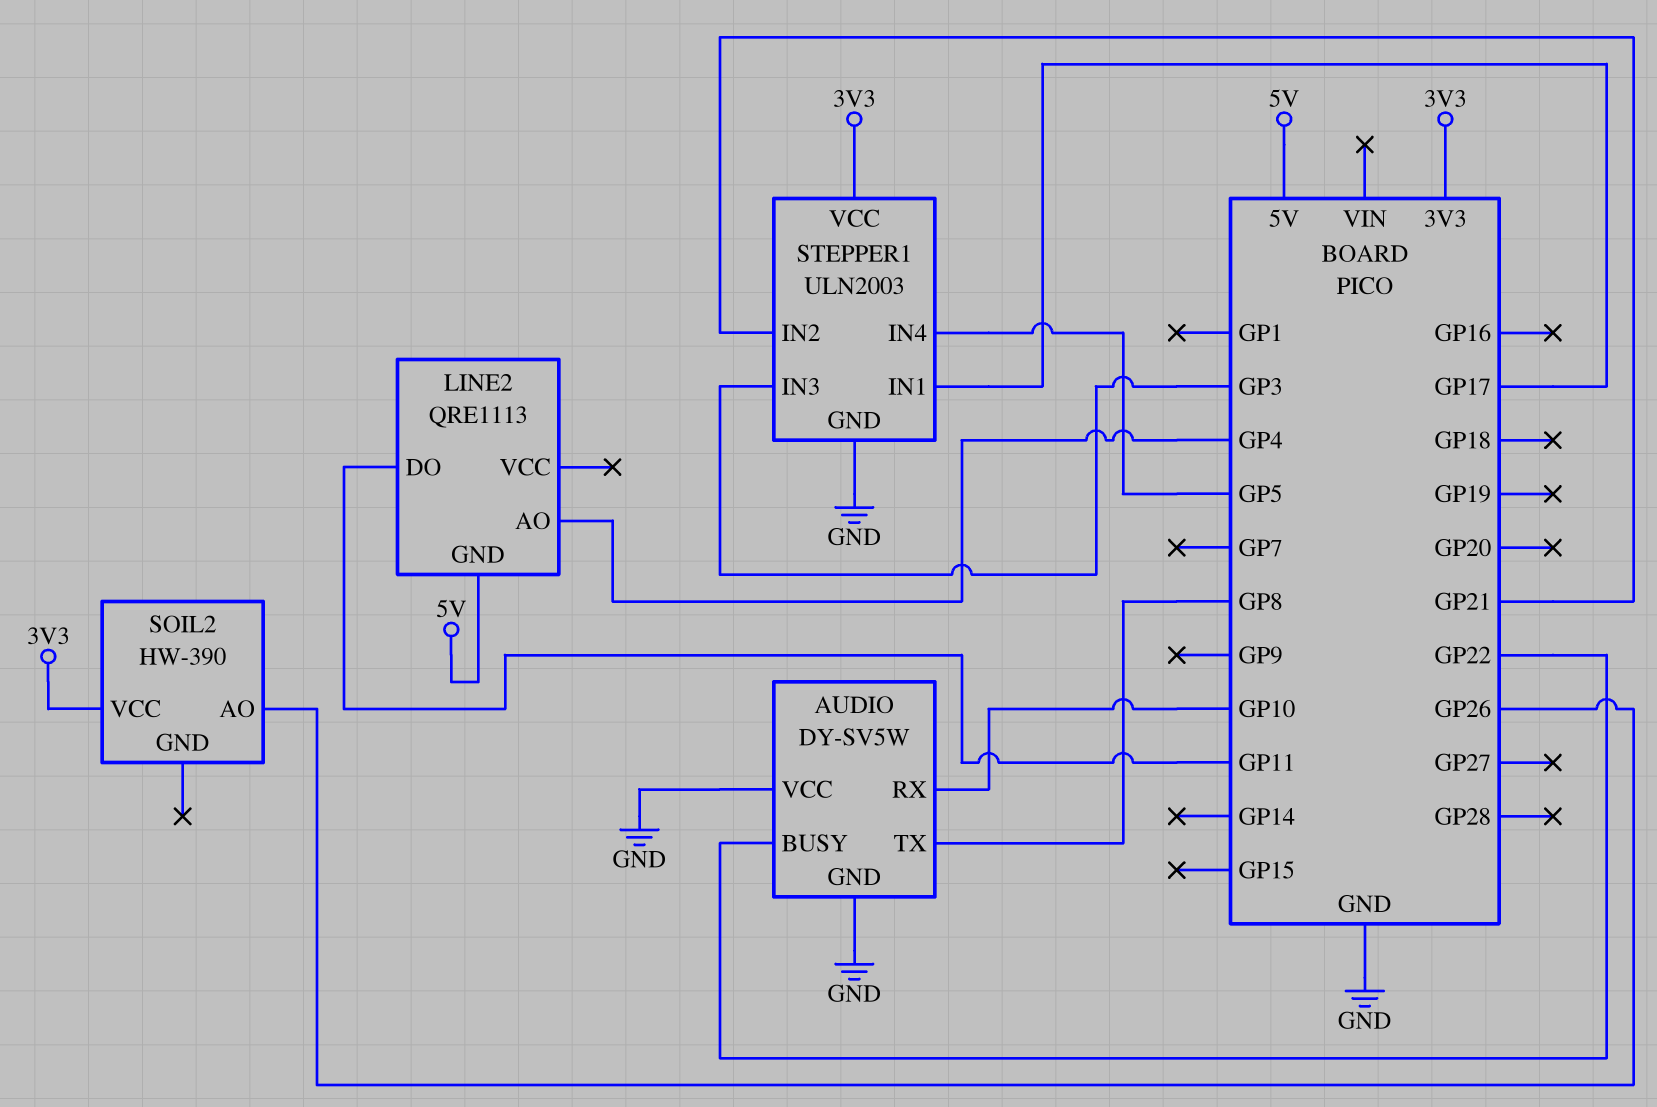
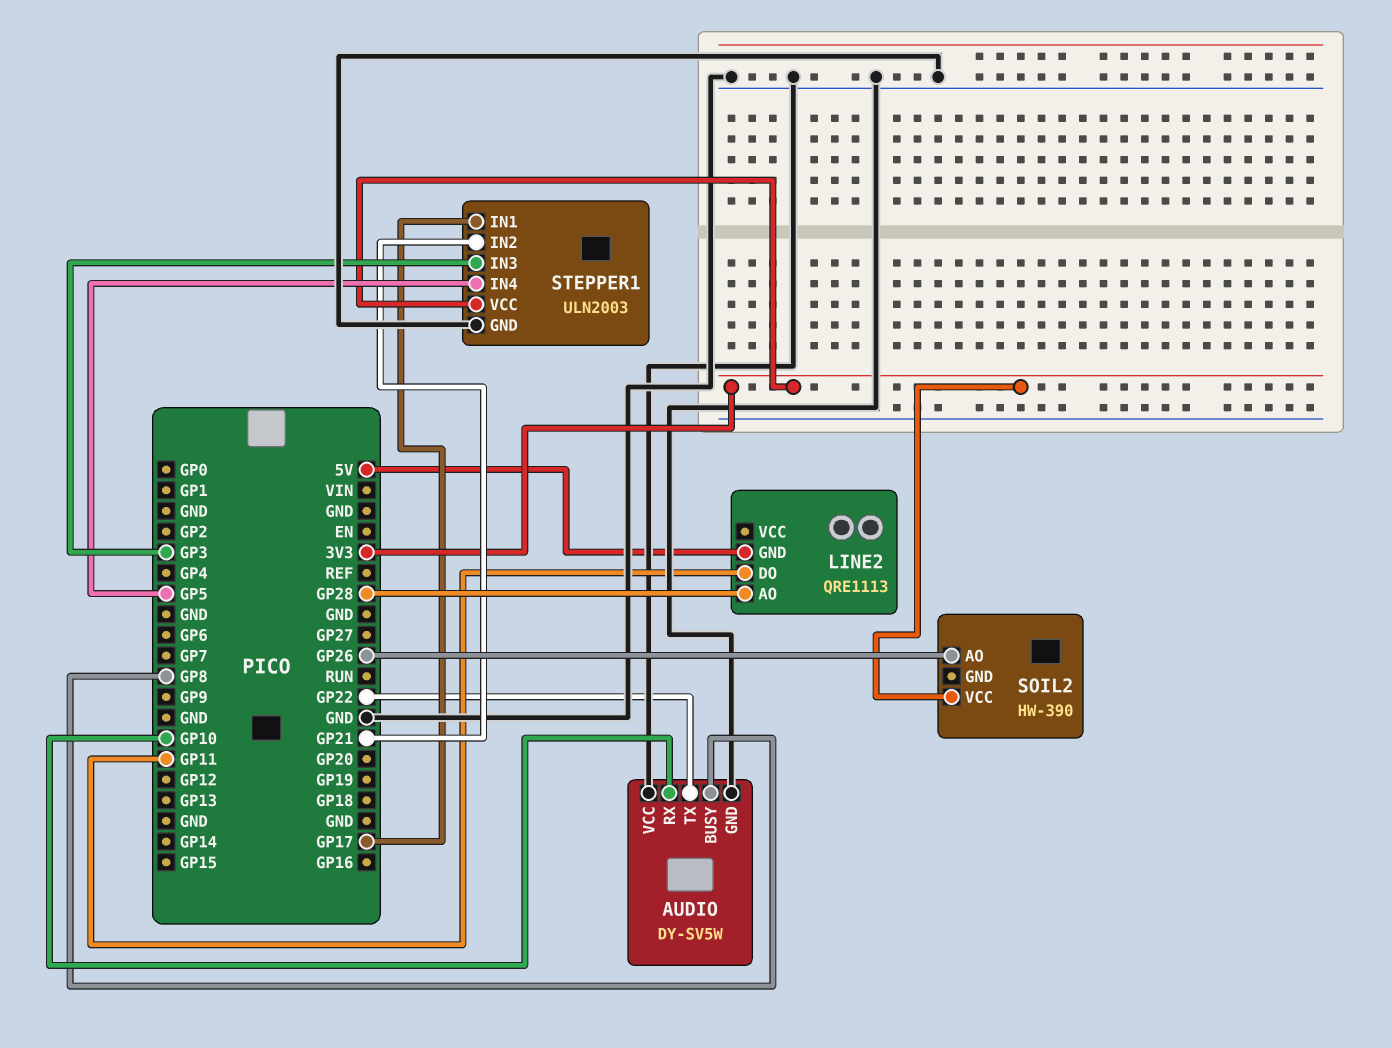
AUDIO pin BUSY: GP22 -> GP8
AUDIO pin TX: GP8 -> GP22
LINE2 pin AO: GP4 -> GP28

